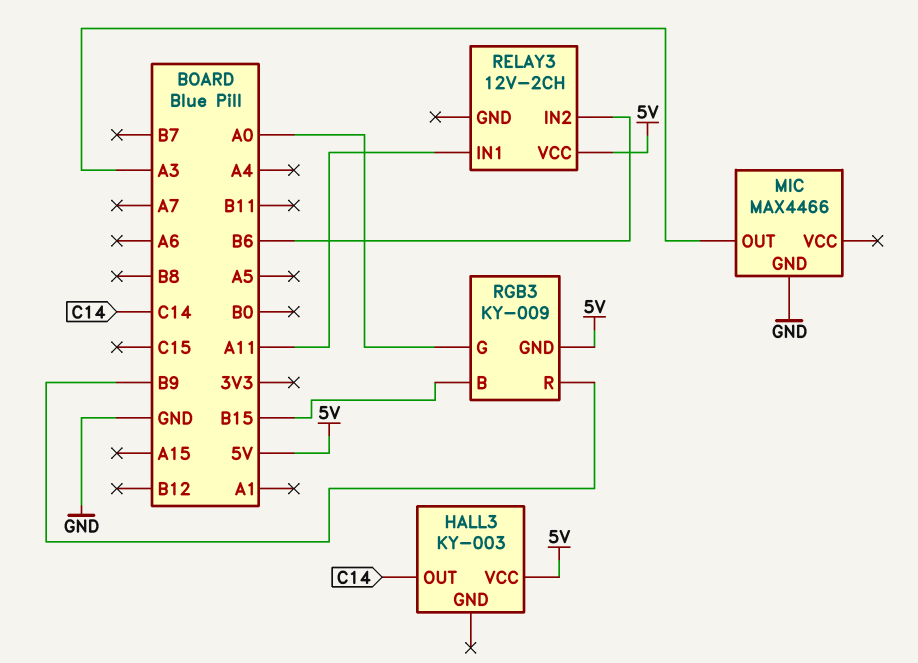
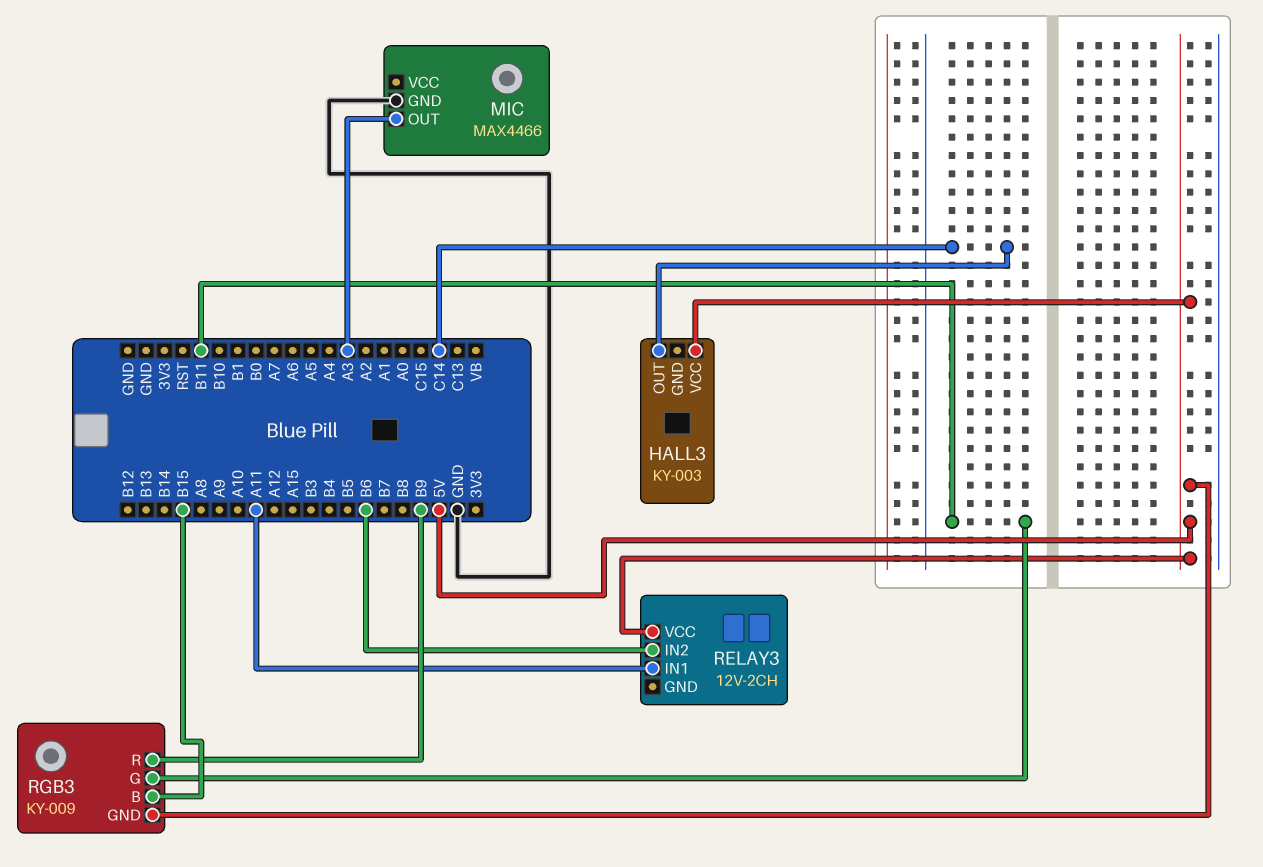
RGB3 pin G: A0 -> B11

